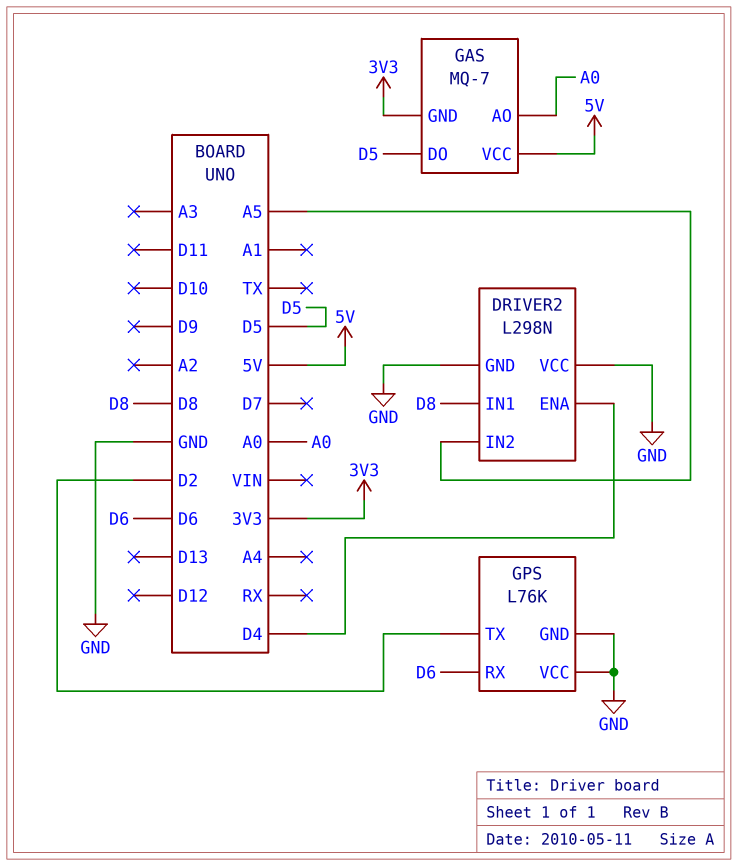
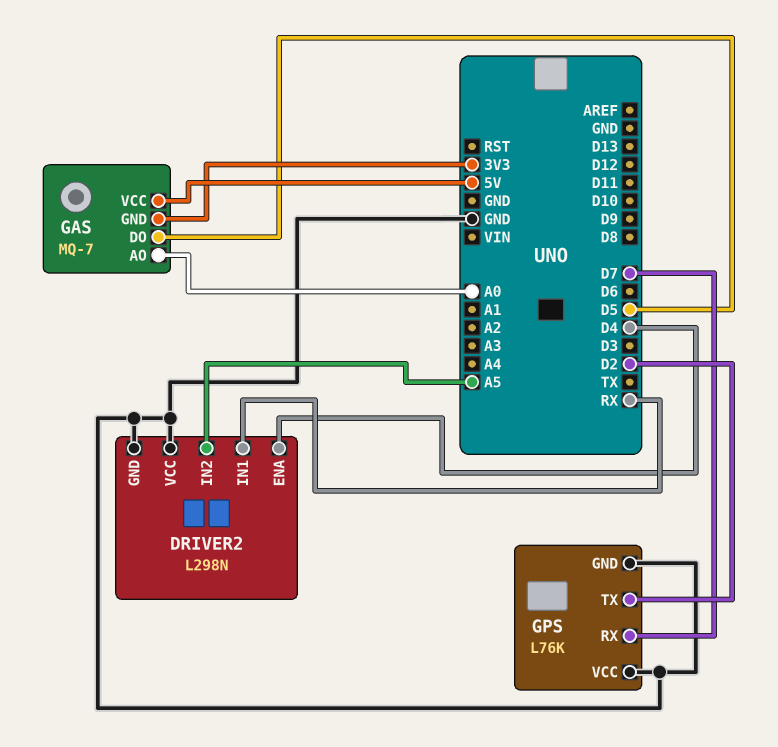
DRIVER2 pin IN1: D8 -> RX
GPS pin RX: D6 -> D7

